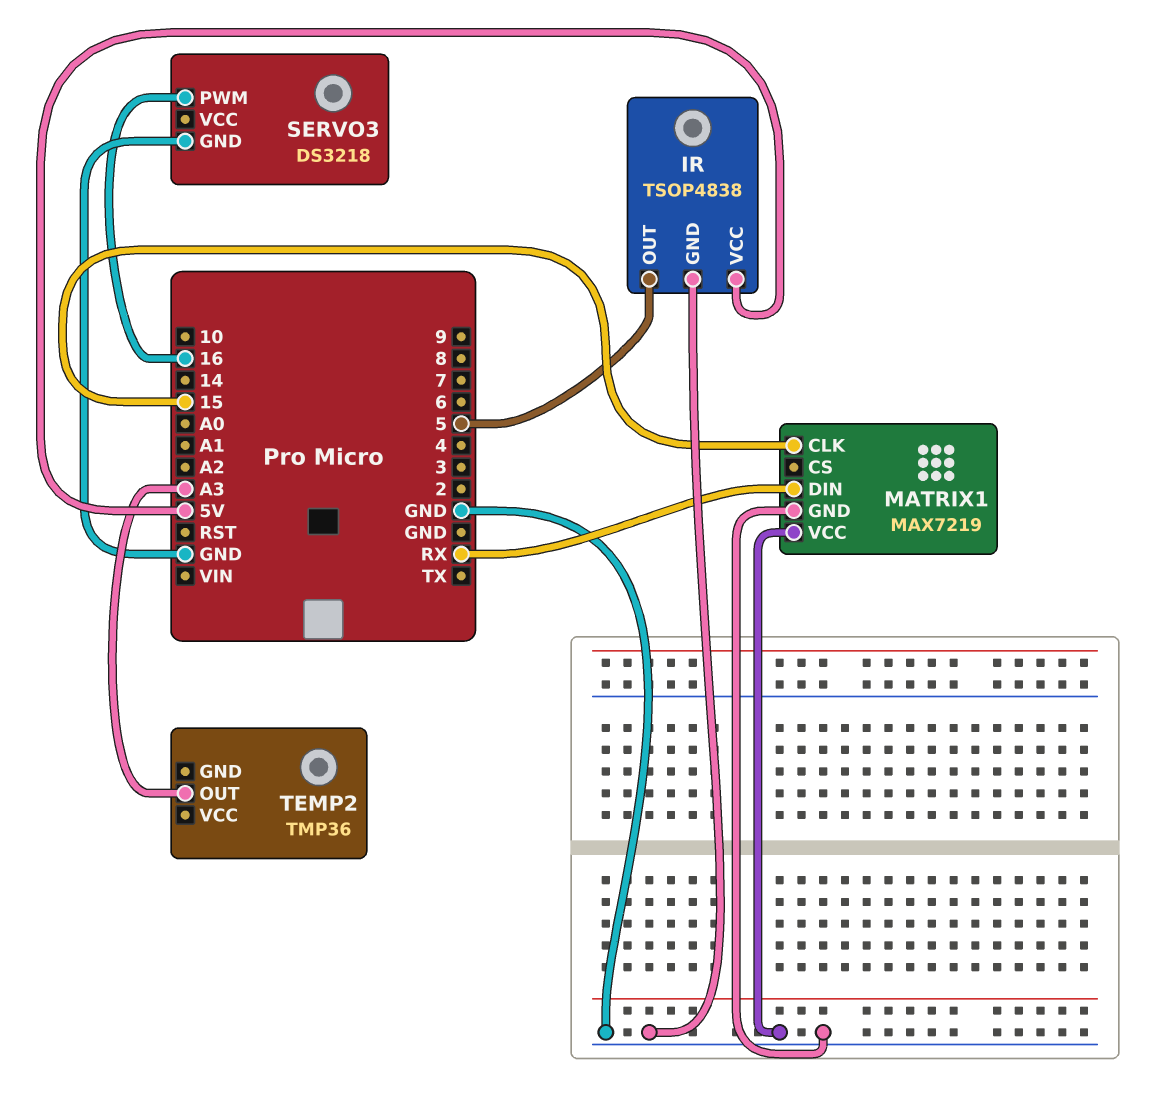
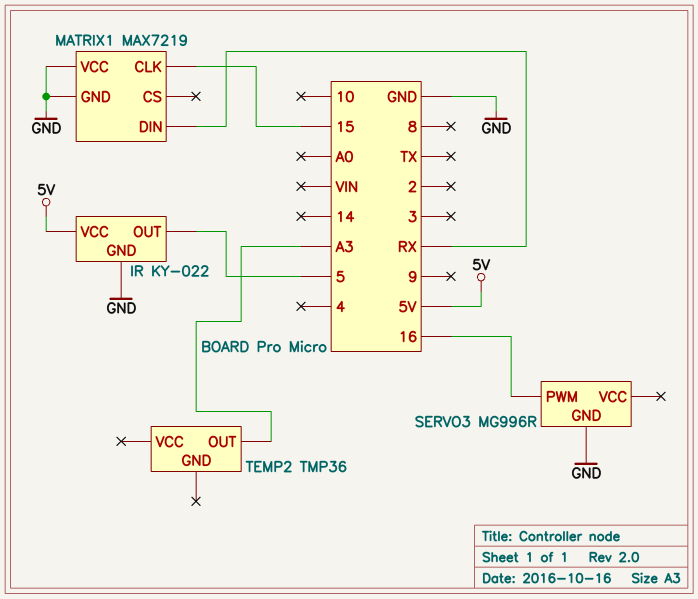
IR: TSOP4838 -> KY-022
SERVO3: DS3218 -> MG996R

